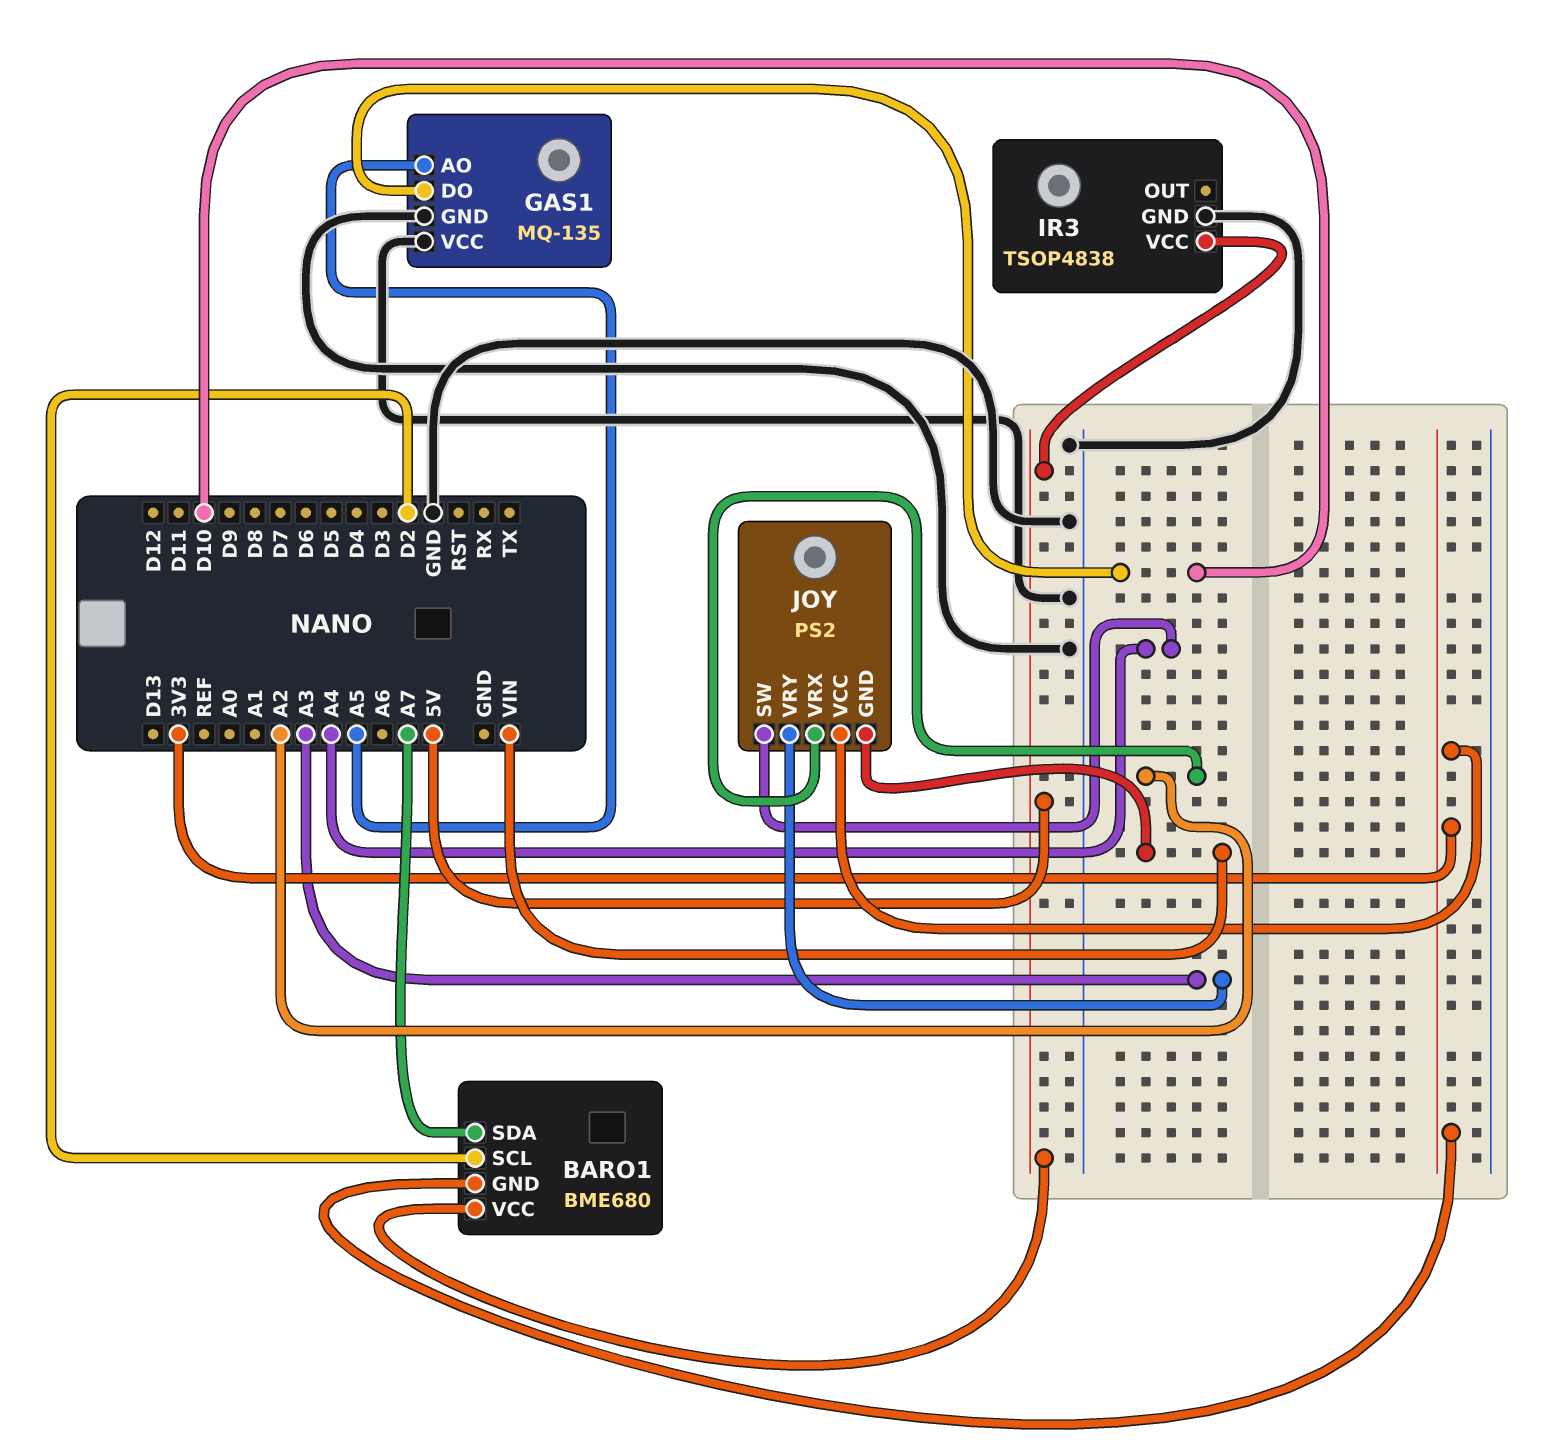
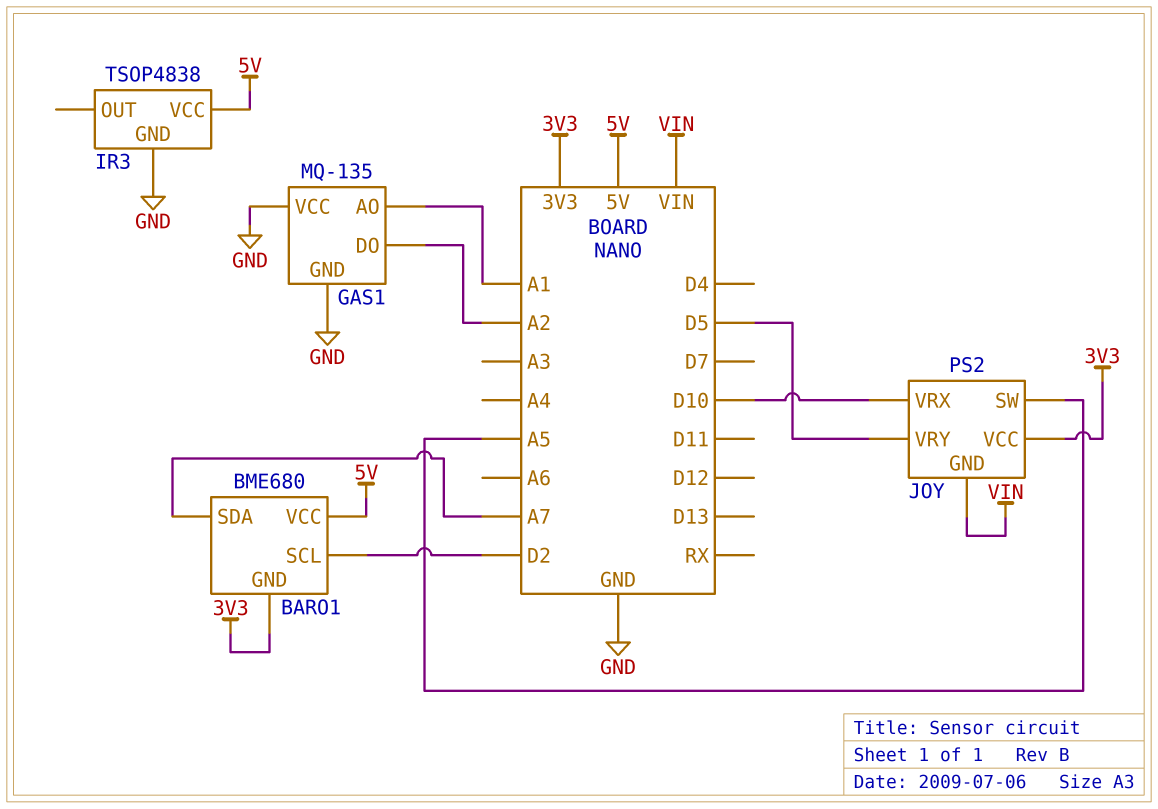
GAS1 pin AO: A5 -> A1
GAS1 pin DO: D10 -> A2
JOY pin SW: A4 -> A5
JOY pin VRX: A2 -> D10
JOY pin VRY: A3 -> D5

